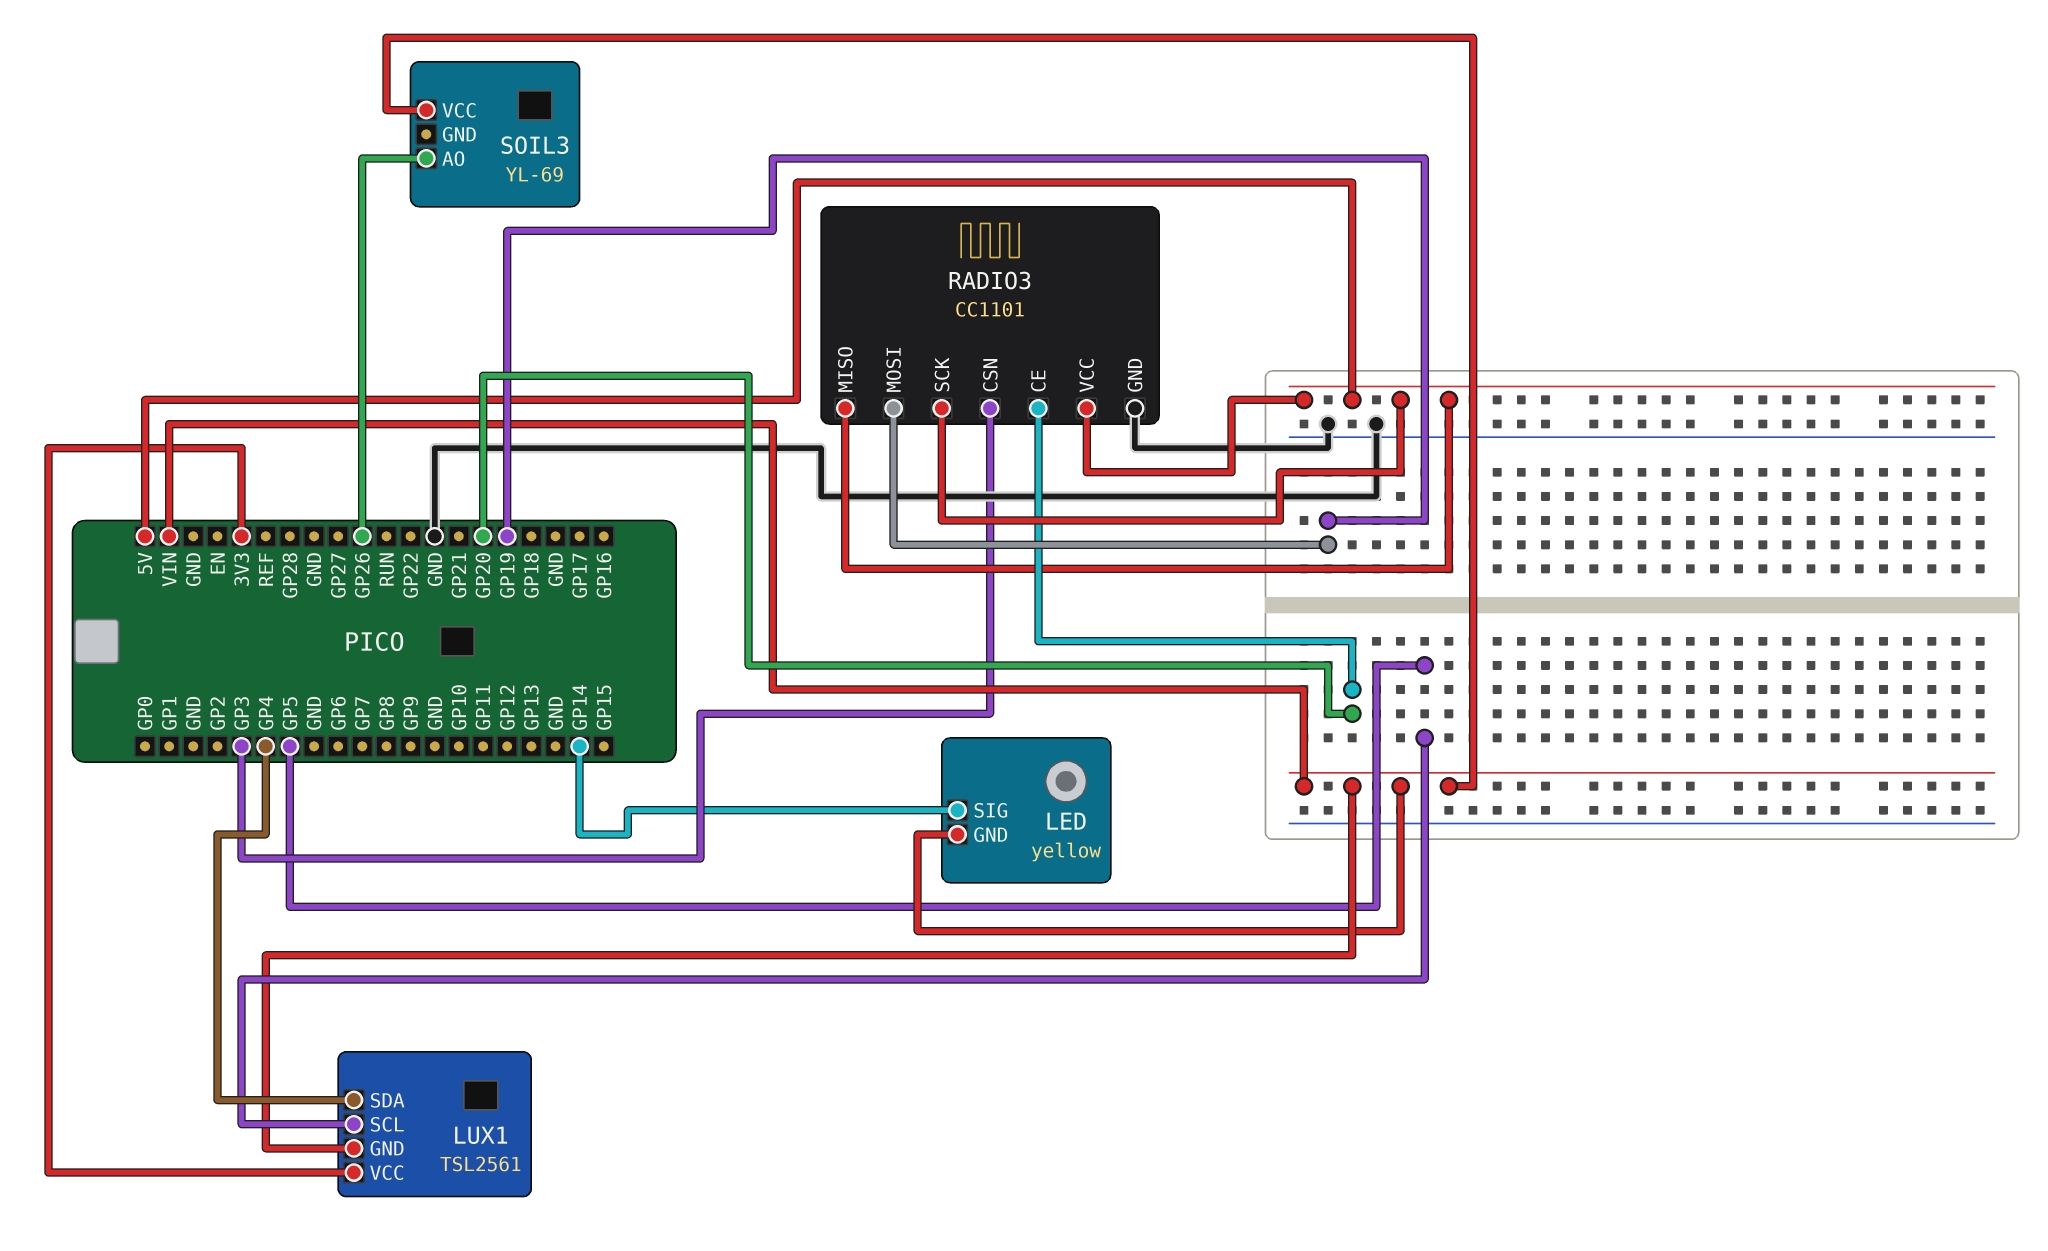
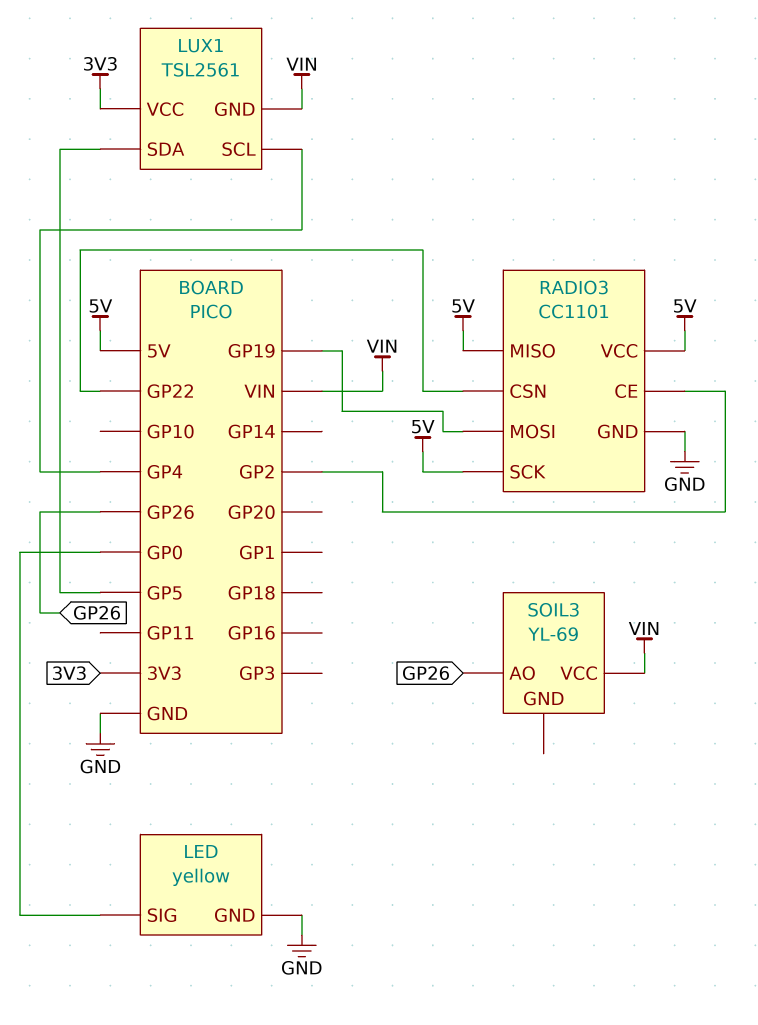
LED pin GND: VIN -> GND
LED pin SIG: GP14 -> GP0
LUX1 pin SCL: GP5 -> GP4
LUX1 pin SDA: GP4 -> GP5
RADIO3 pin CE: GP20 -> GP2
RADIO3 pin CSN: GP3 -> GP22

